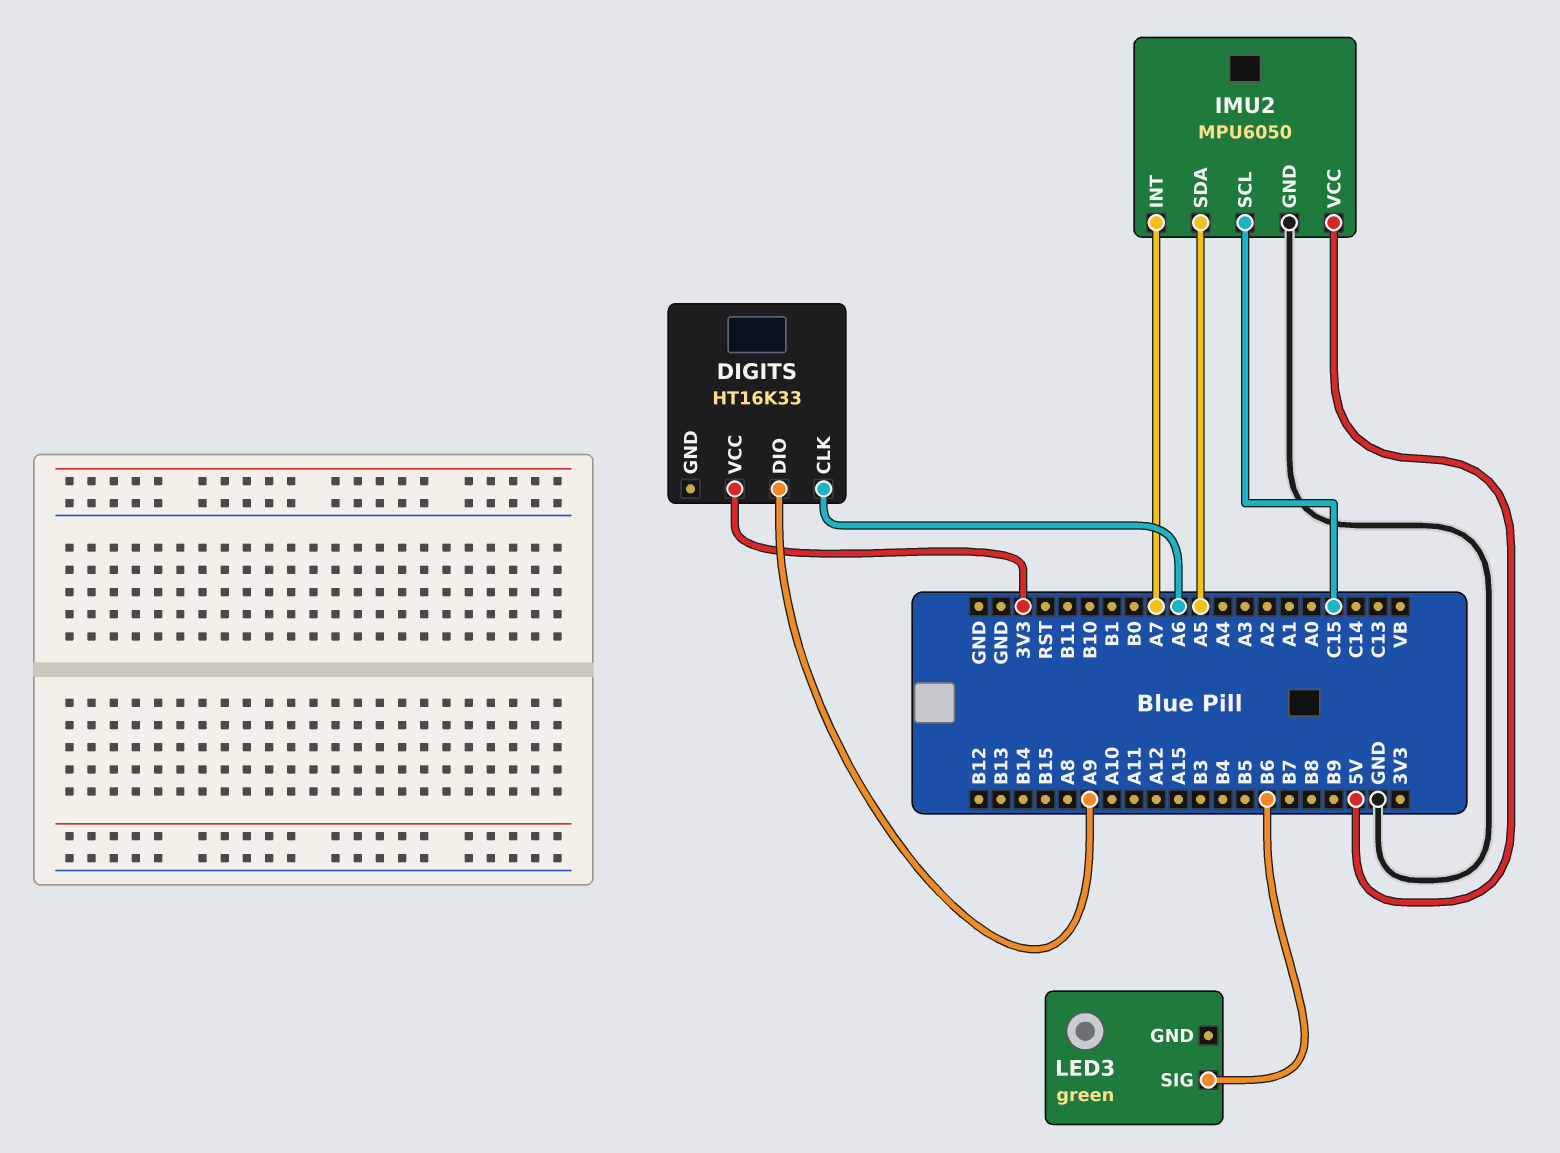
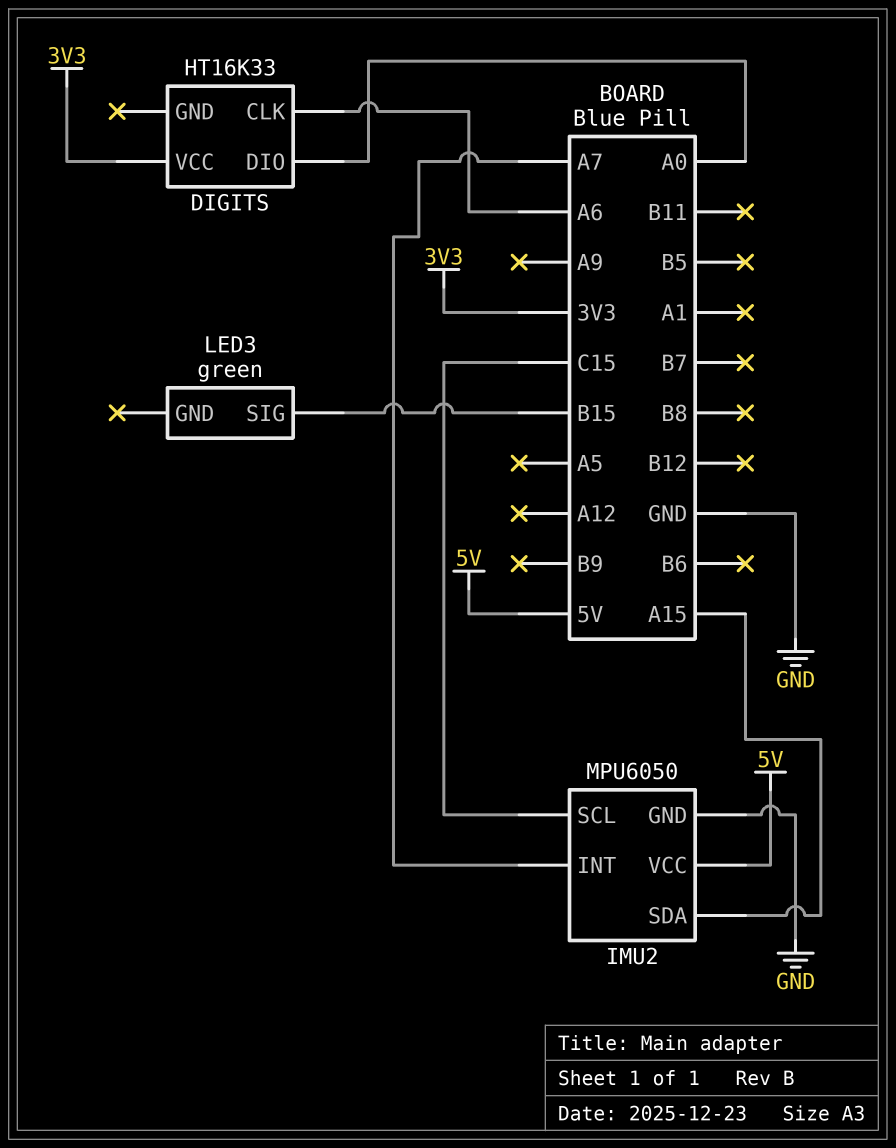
DIGITS pin DIO: A9 -> A0
IMU2 pin SDA: A5 -> A15
LED3 pin SIG: B6 -> B15

